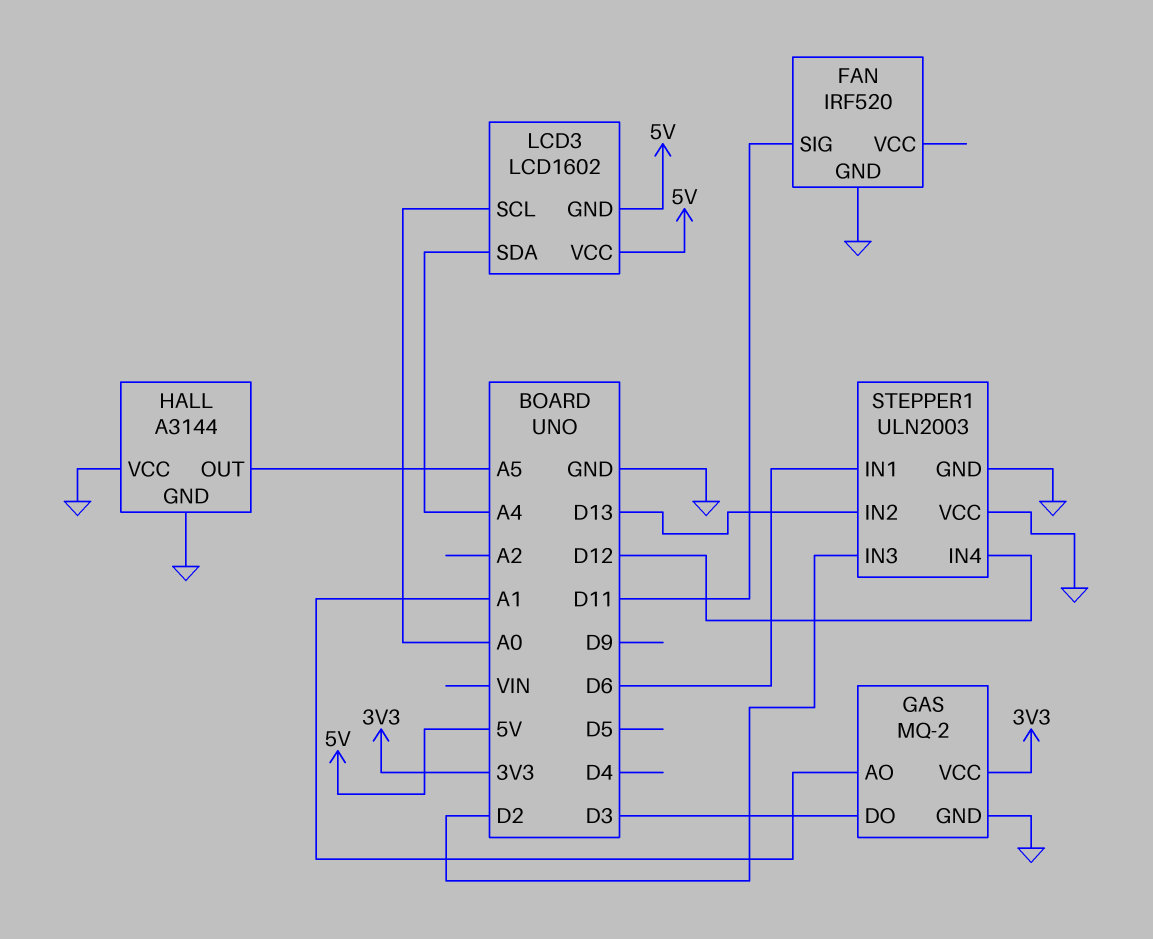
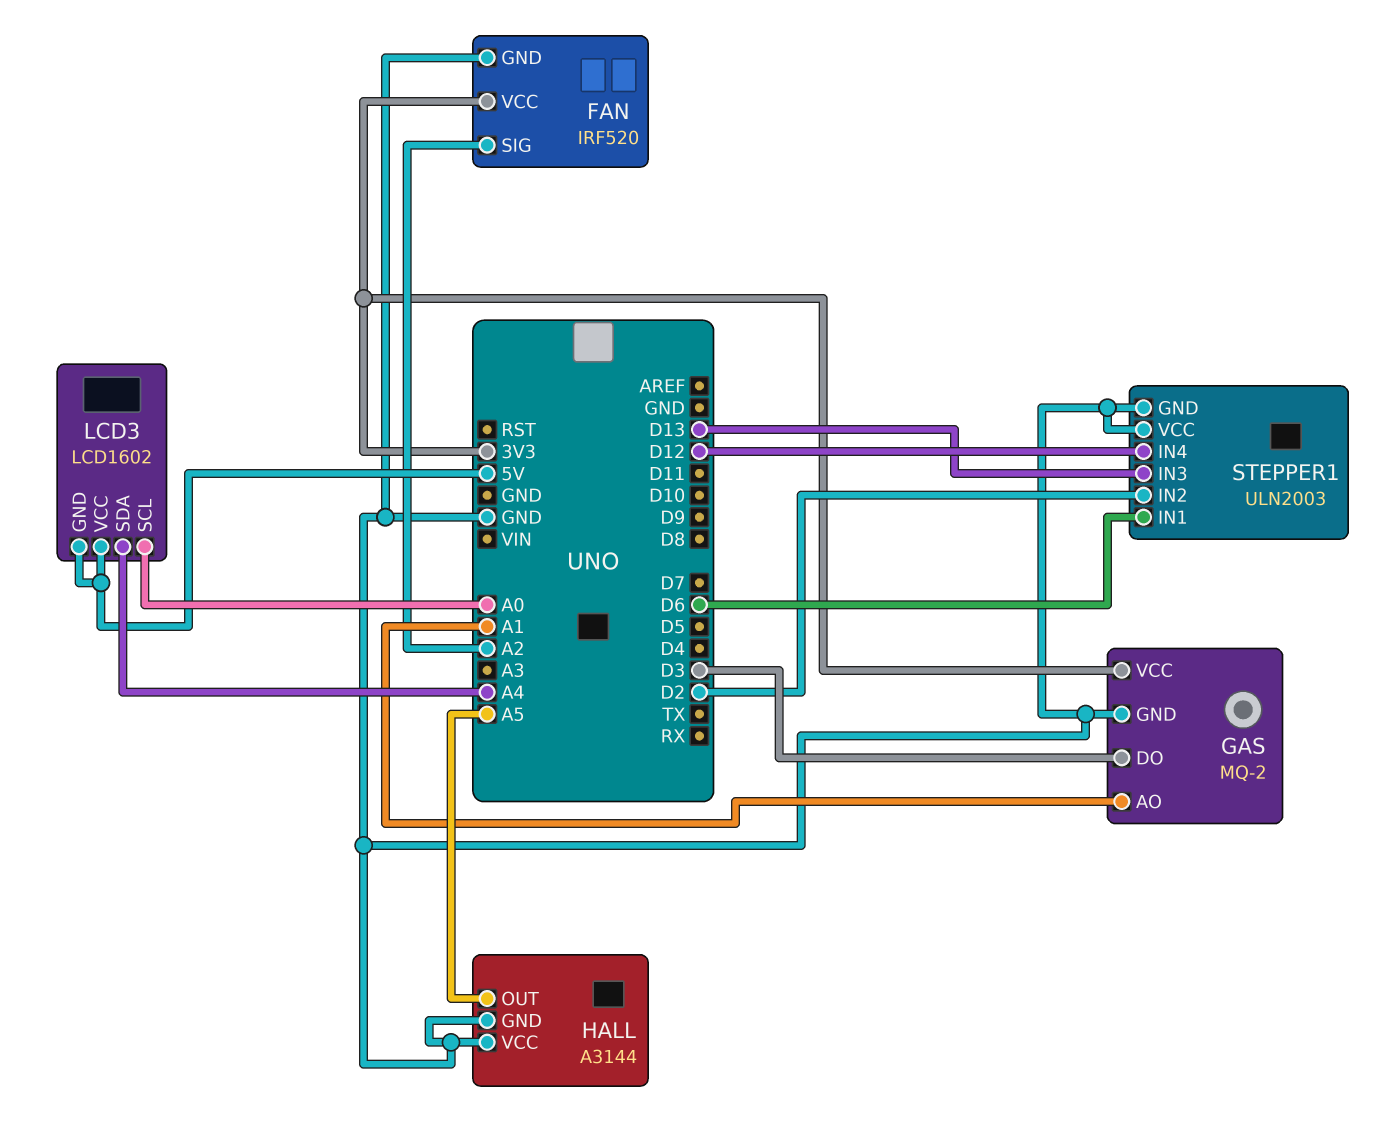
FAN pin SIG: D11 -> A2
FAN pin VCC: none -> 3V3
STEPPER1 pin IN2: D13 -> D2
STEPPER1 pin IN3: D2 -> D13

